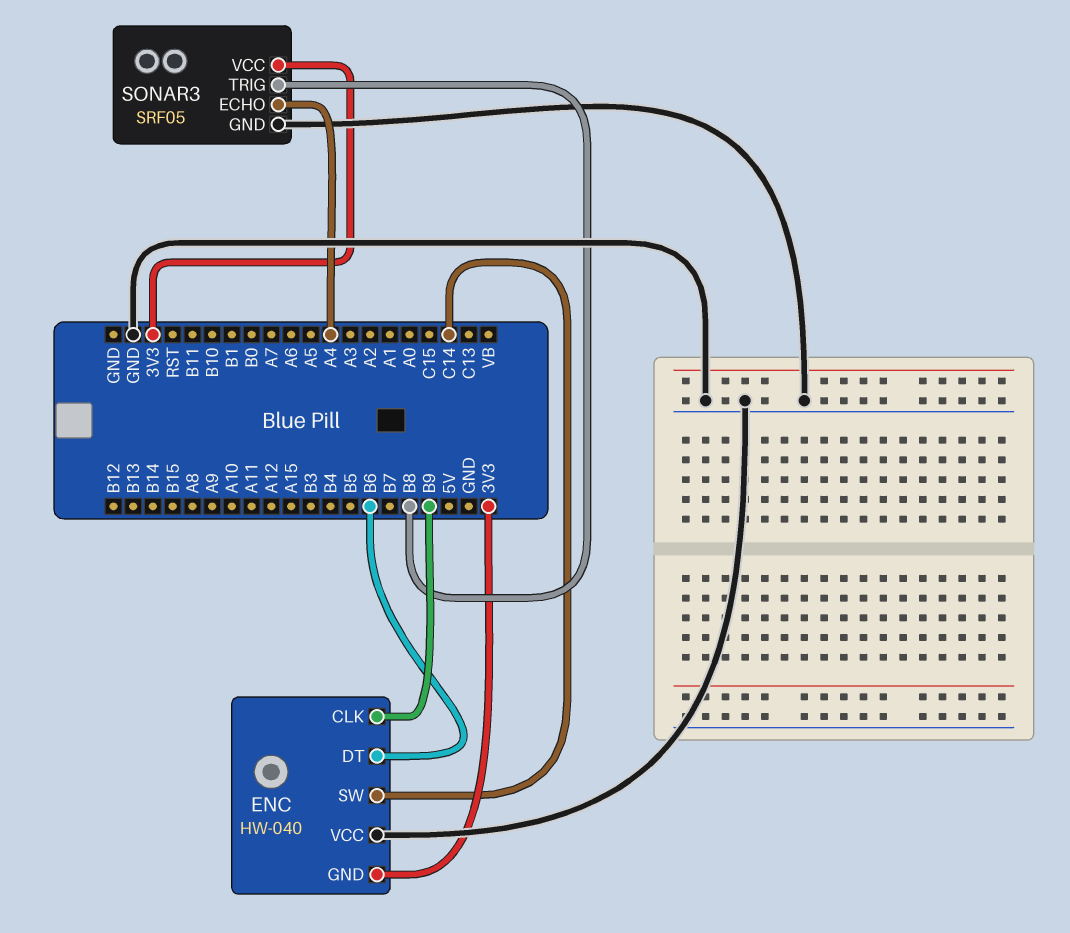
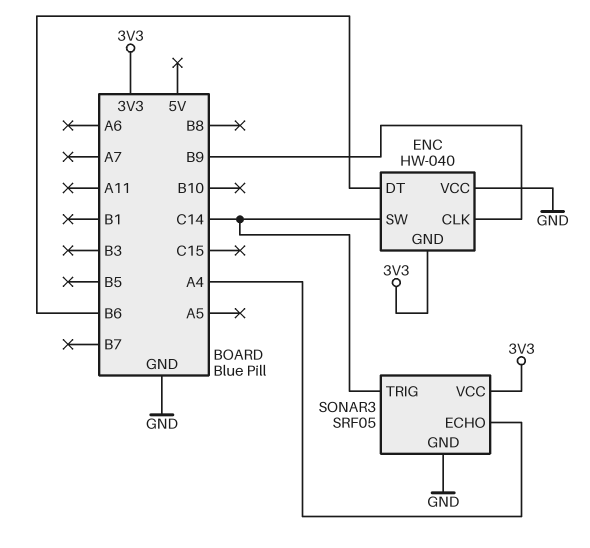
SONAR3 pin TRIG: B8 -> C14

